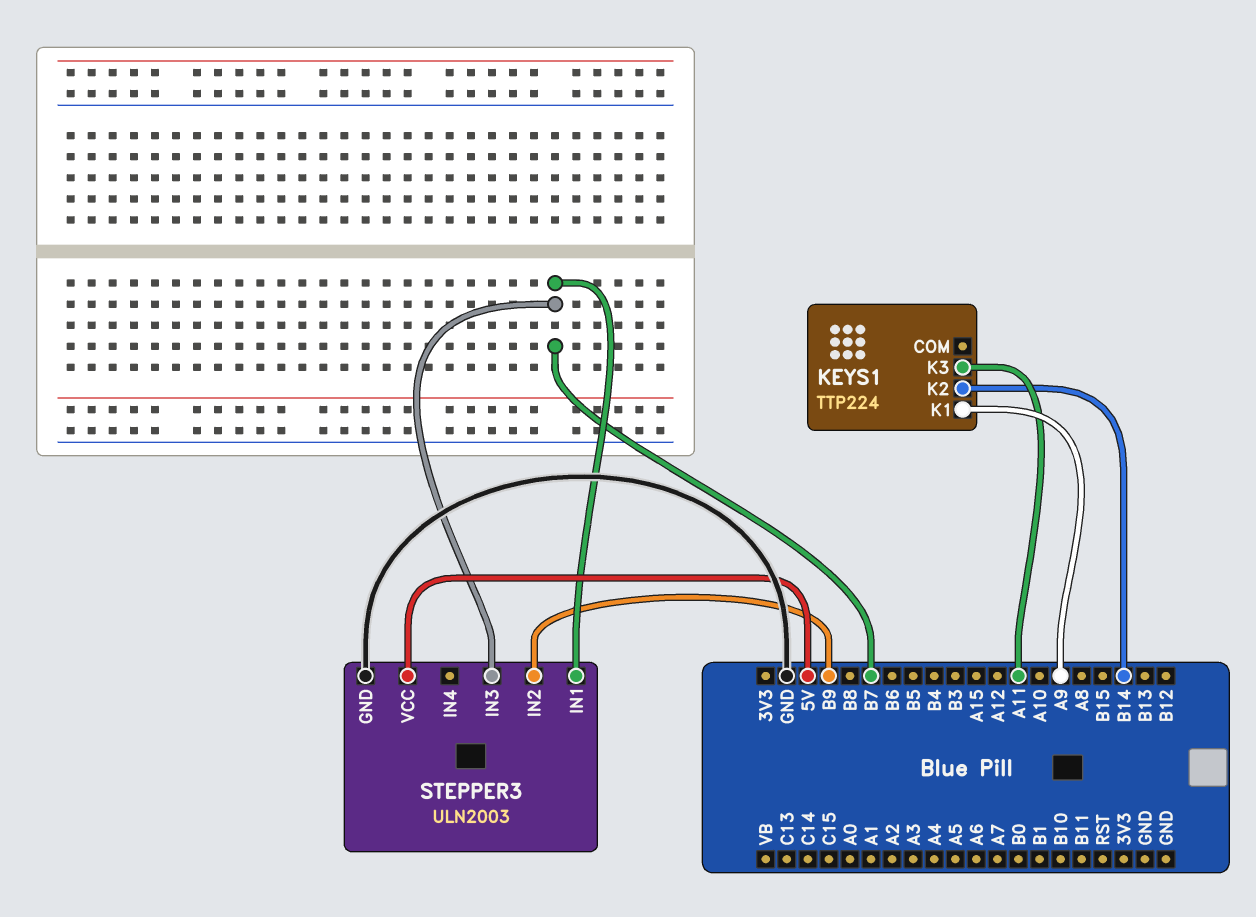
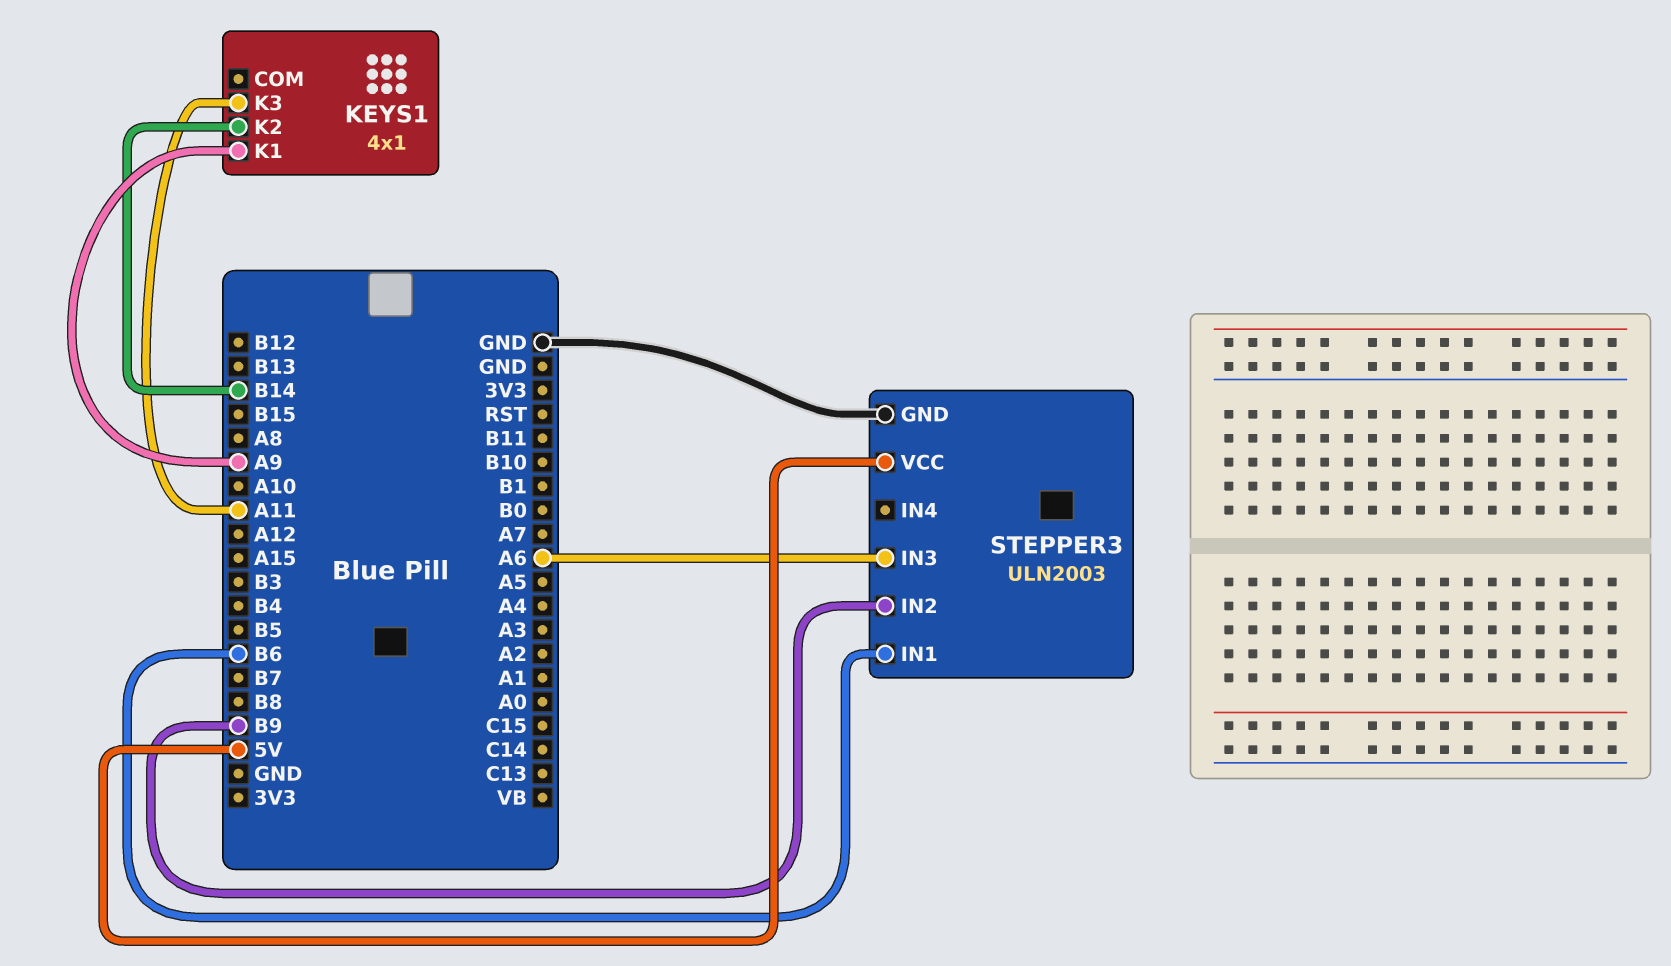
KEYS1: TTP224 -> 4x1
STEPPER3 pin IN1: B7 -> B6
STEPPER3 pin IN3: B7 -> A6

